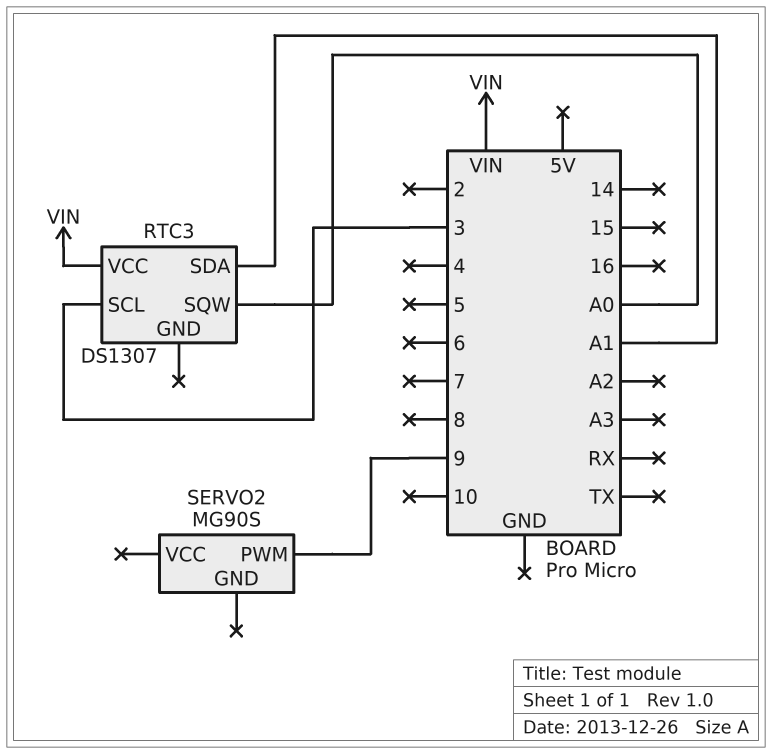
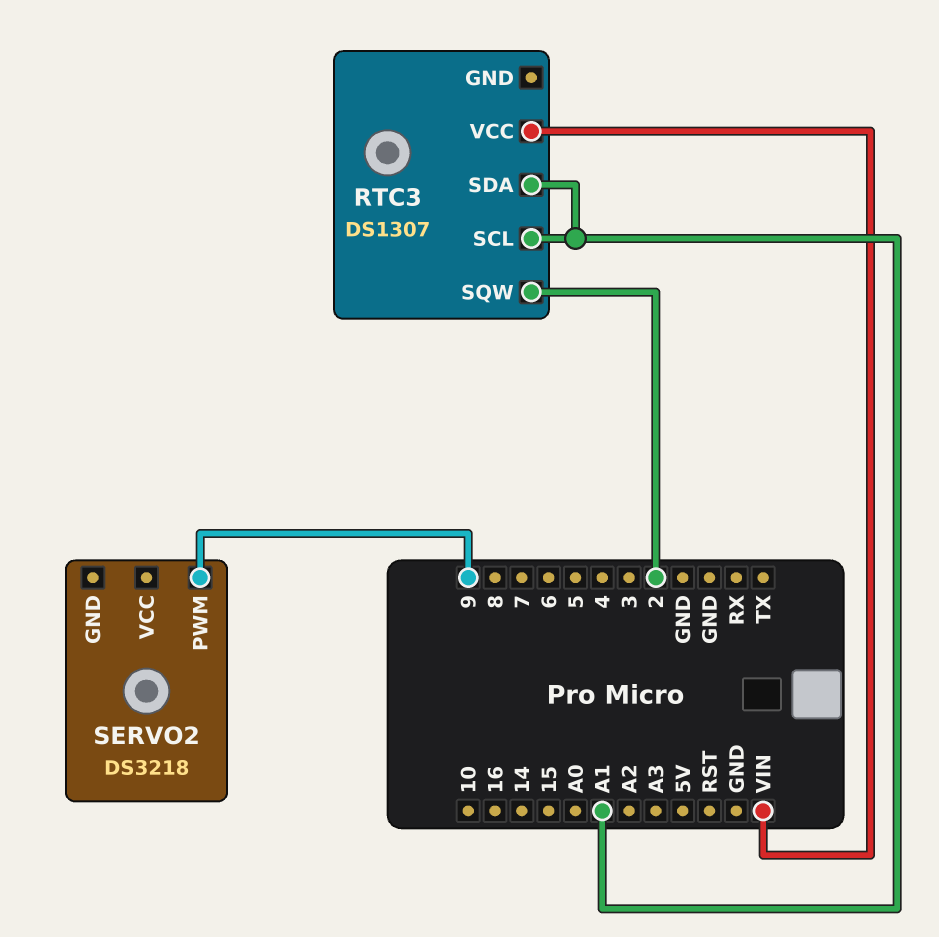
RTC3 pin SCL: 3 -> A1
RTC3 pin SQW: A0 -> 2
SERVO2: MG90S -> DS3218

